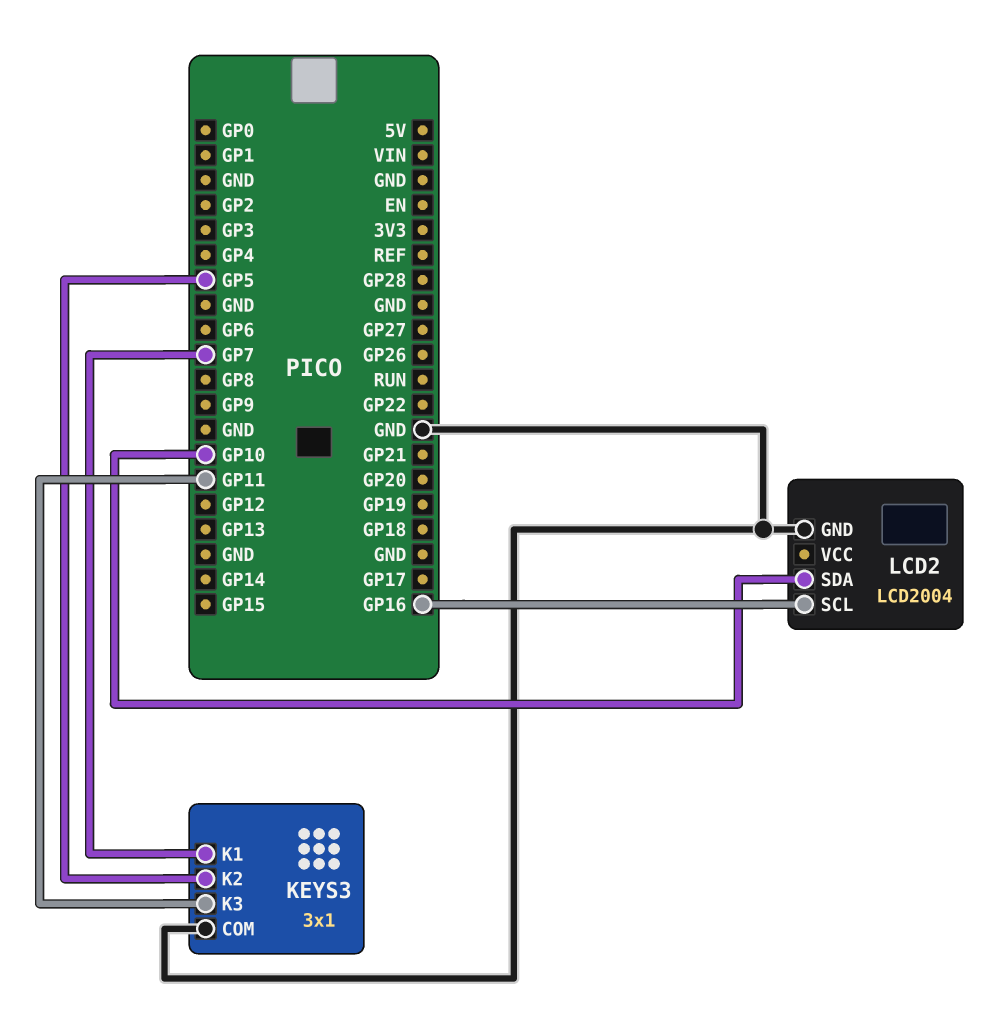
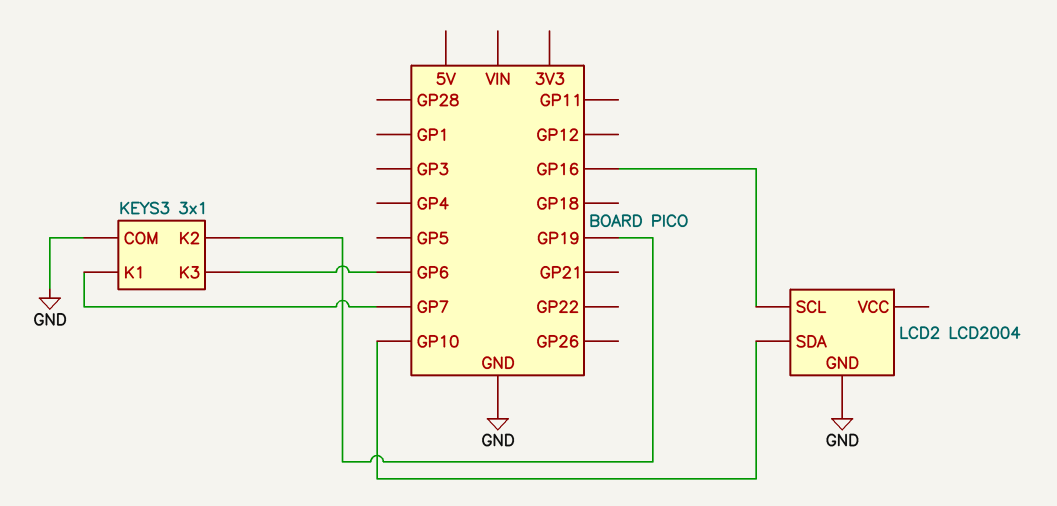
KEYS3 pin K2: GP5 -> GP19
KEYS3 pin K3: GP11 -> GP6

